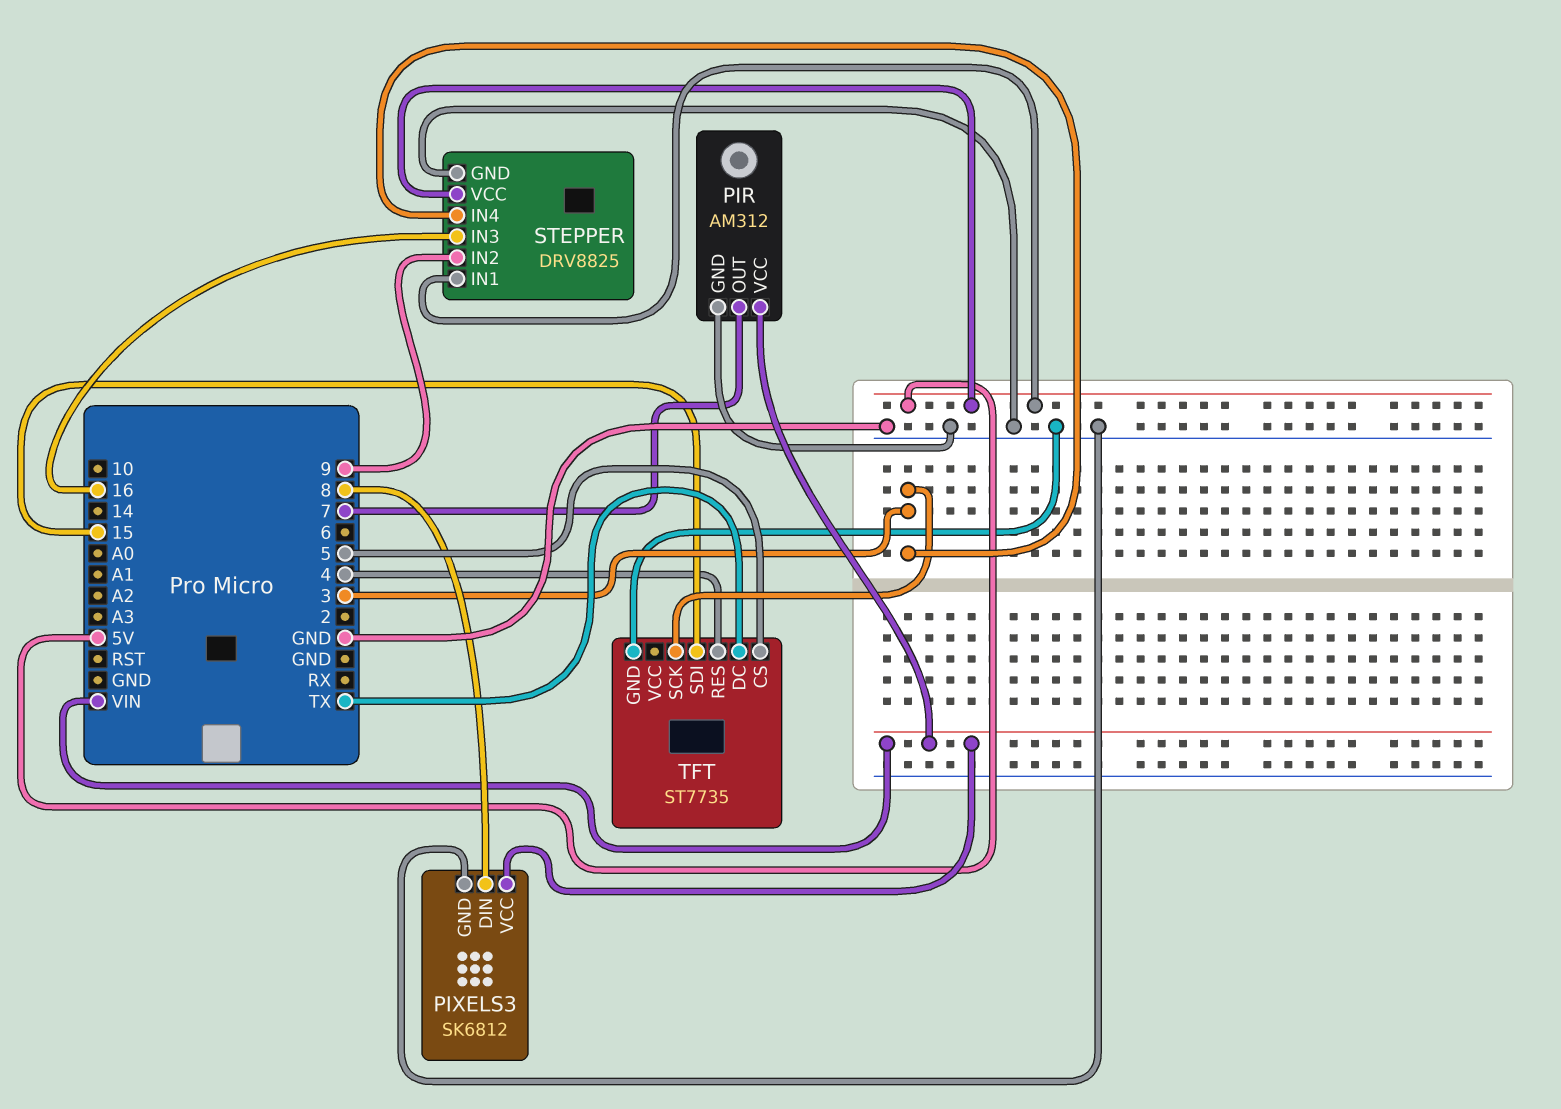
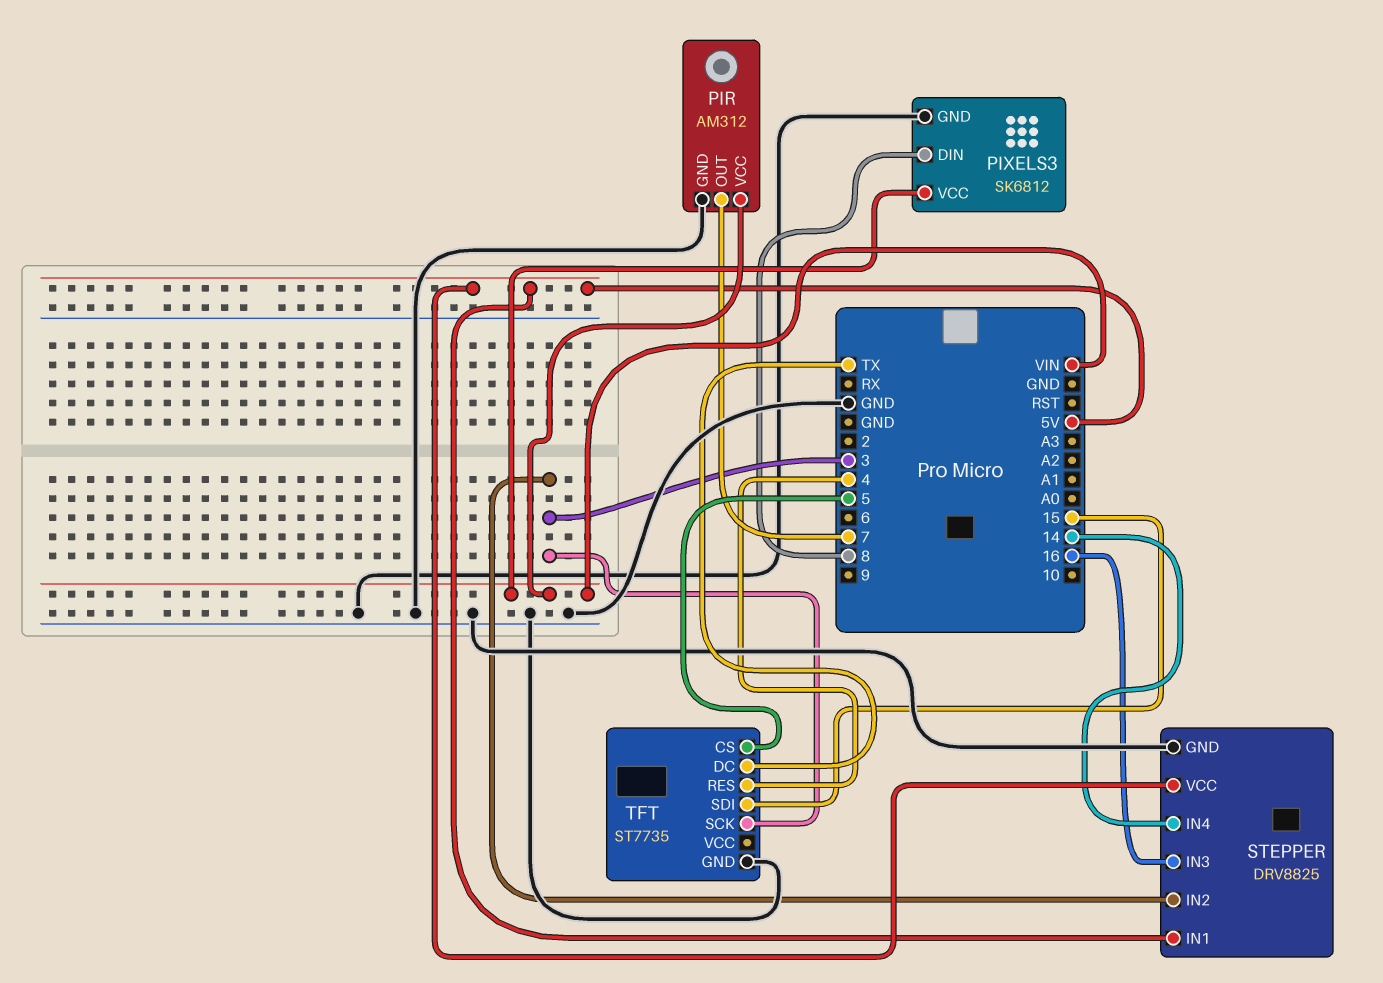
STEPPER pin IN2: 9 -> 3
STEPPER pin IN4: 3 -> 14

